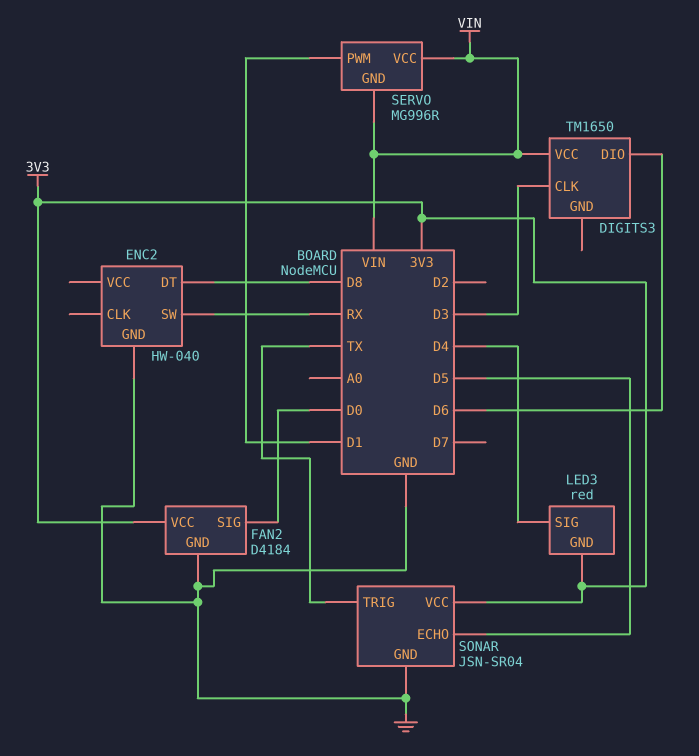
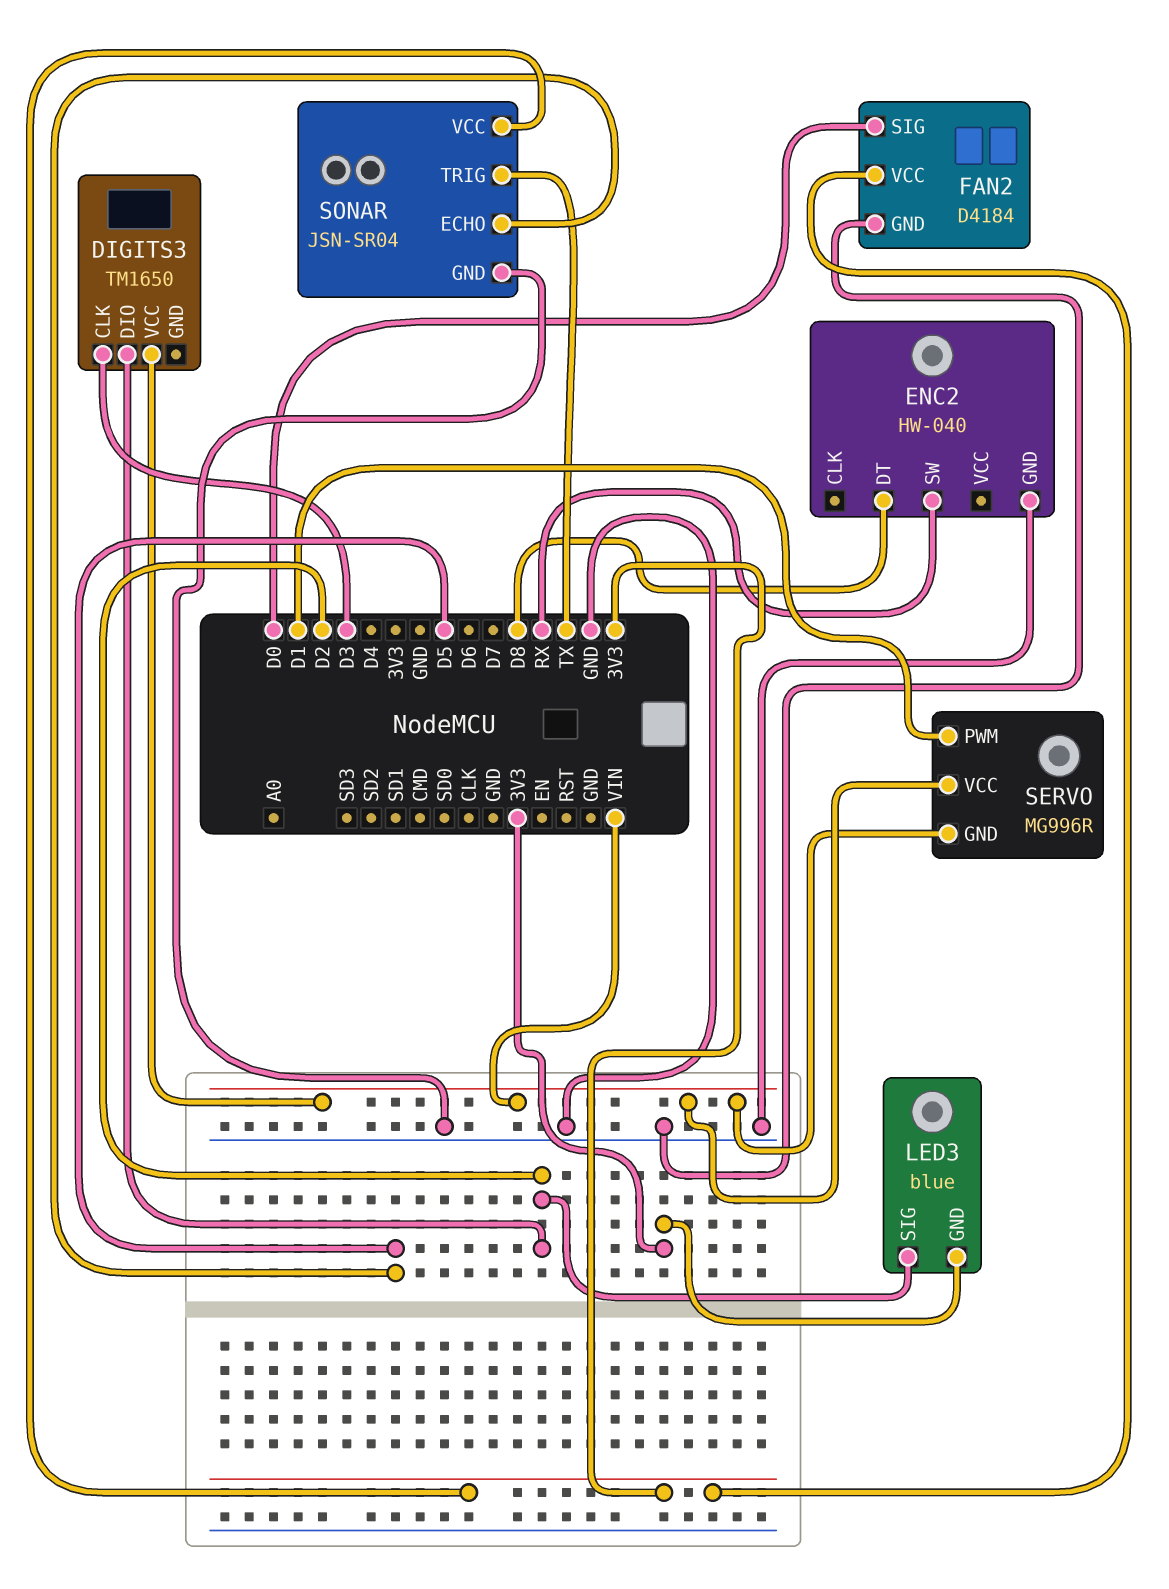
DIGITS3 pin DIO: D6 -> D2
LED3: red -> blue
LED3 pin SIG: D4 -> D2

